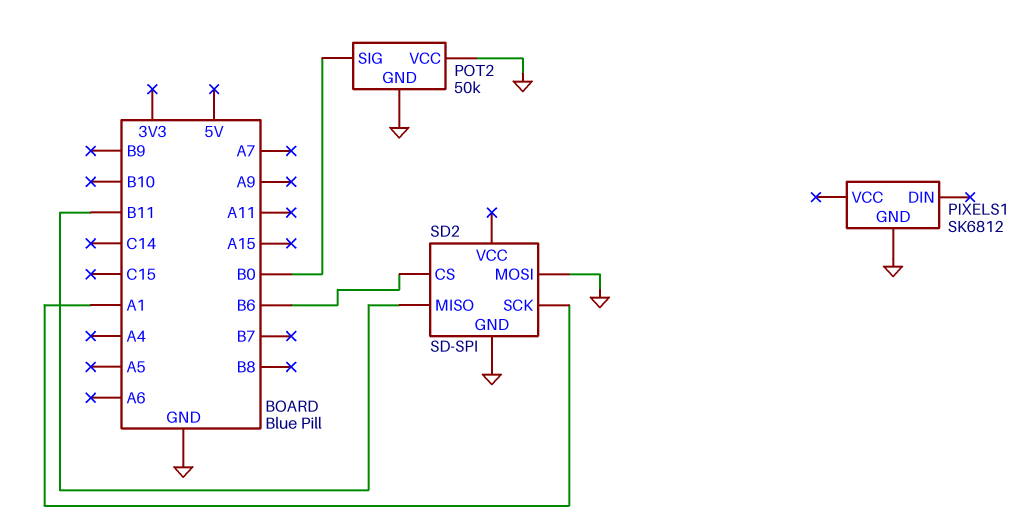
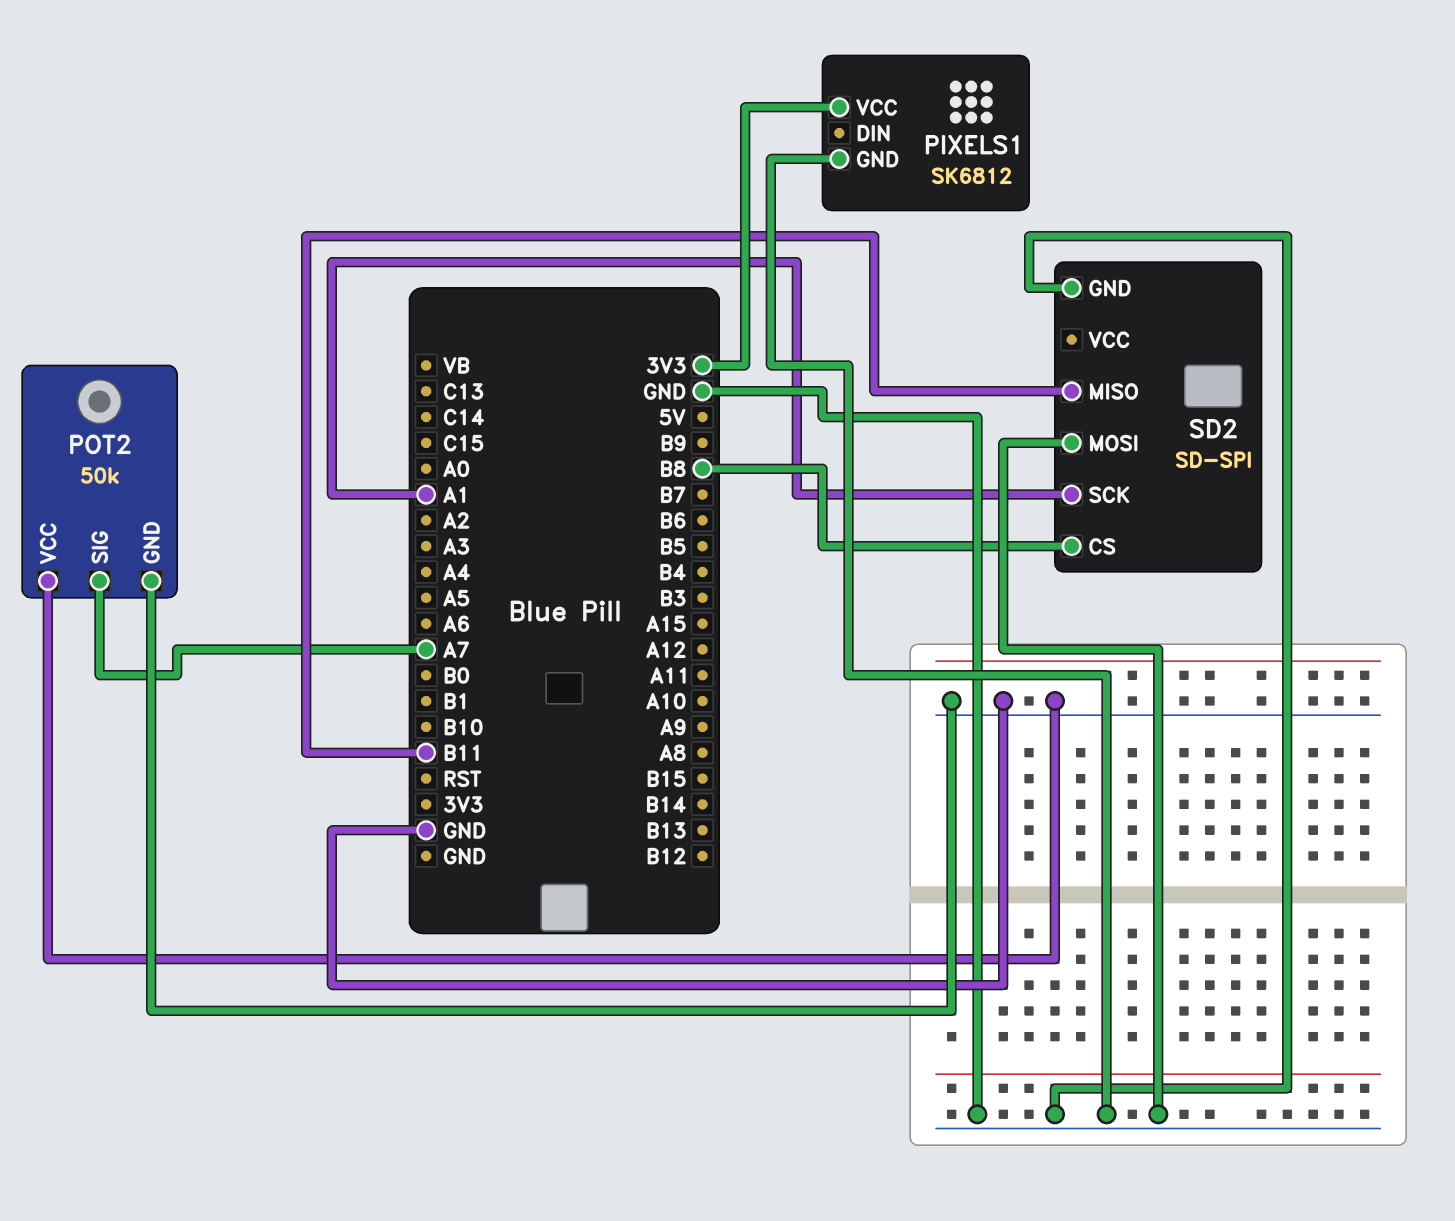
PIXELS1 pin VCC: none -> 3V3
POT2 pin SIG: B0 -> A7
SD2 pin CS: B6 -> B8

